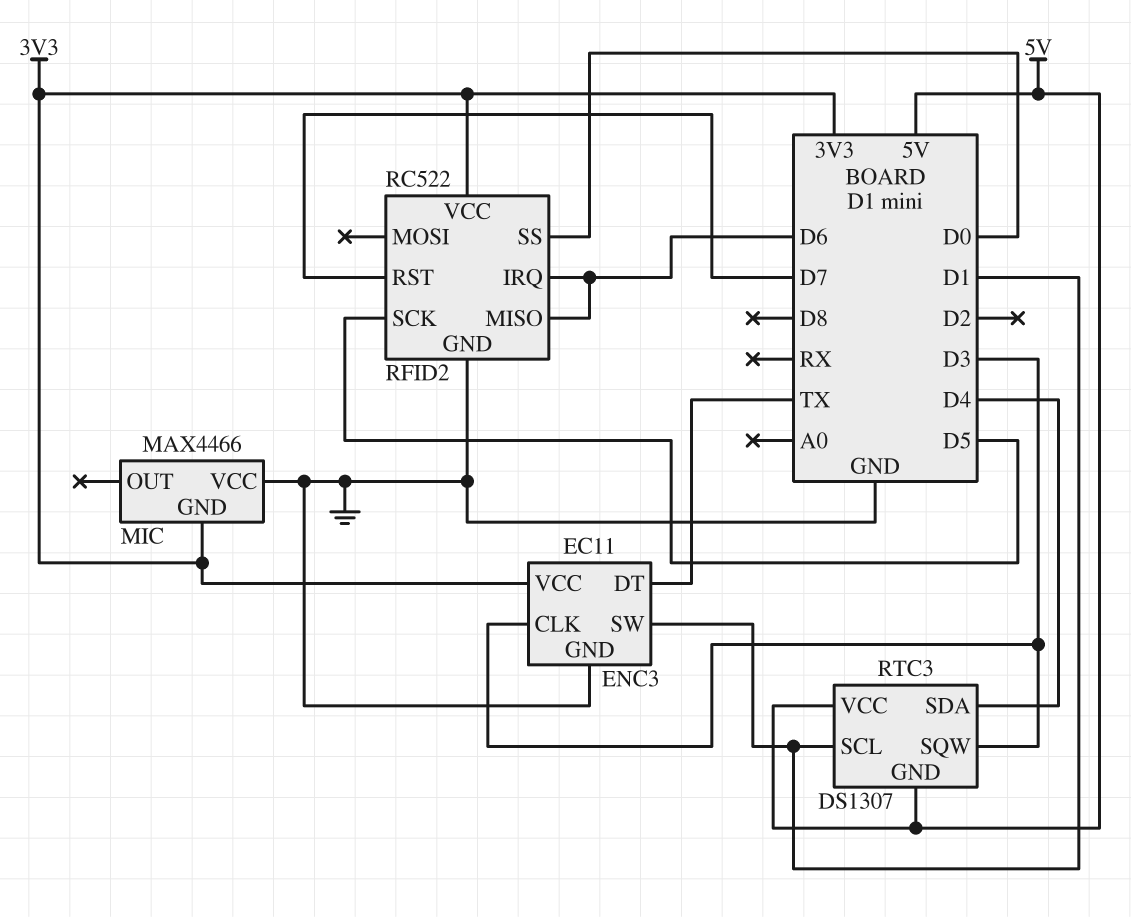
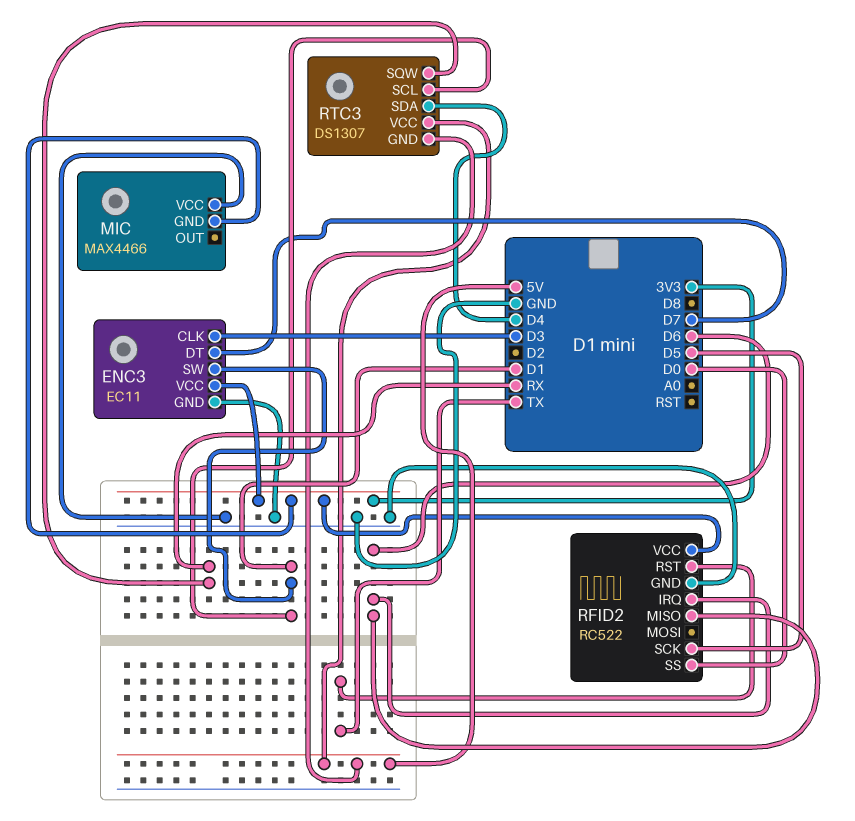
ENC3 pin DT: TX -> D7
RFID2 pin RST: D7 -> TX
RTC3 pin SQW: D3 -> RX

